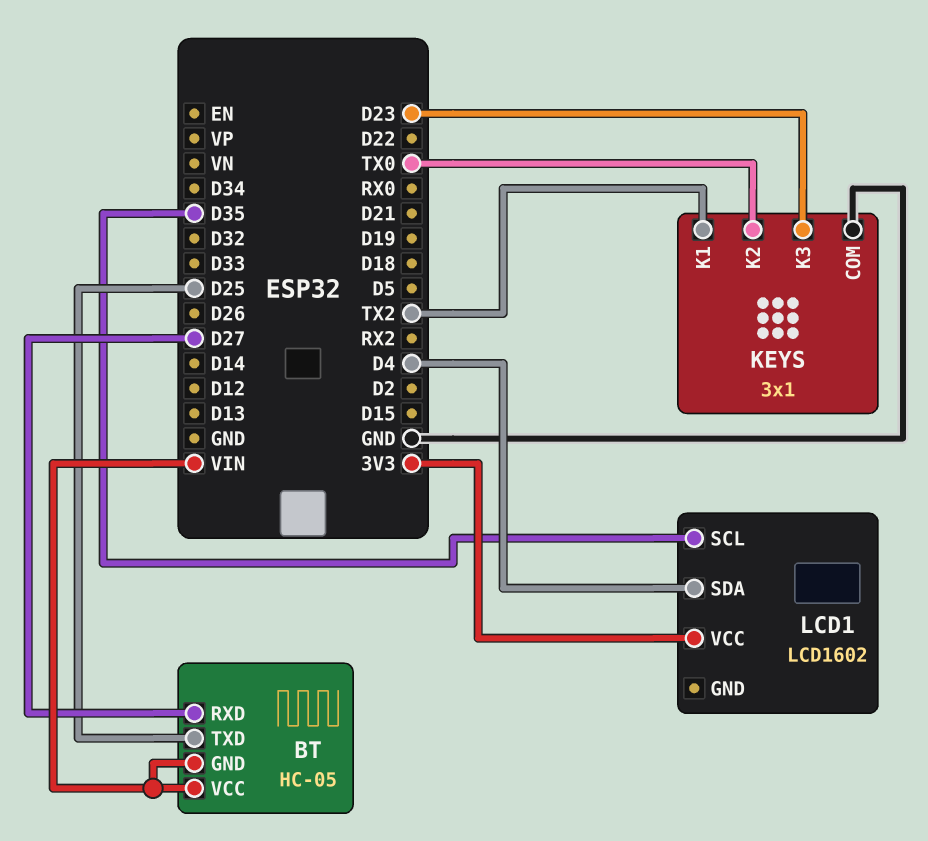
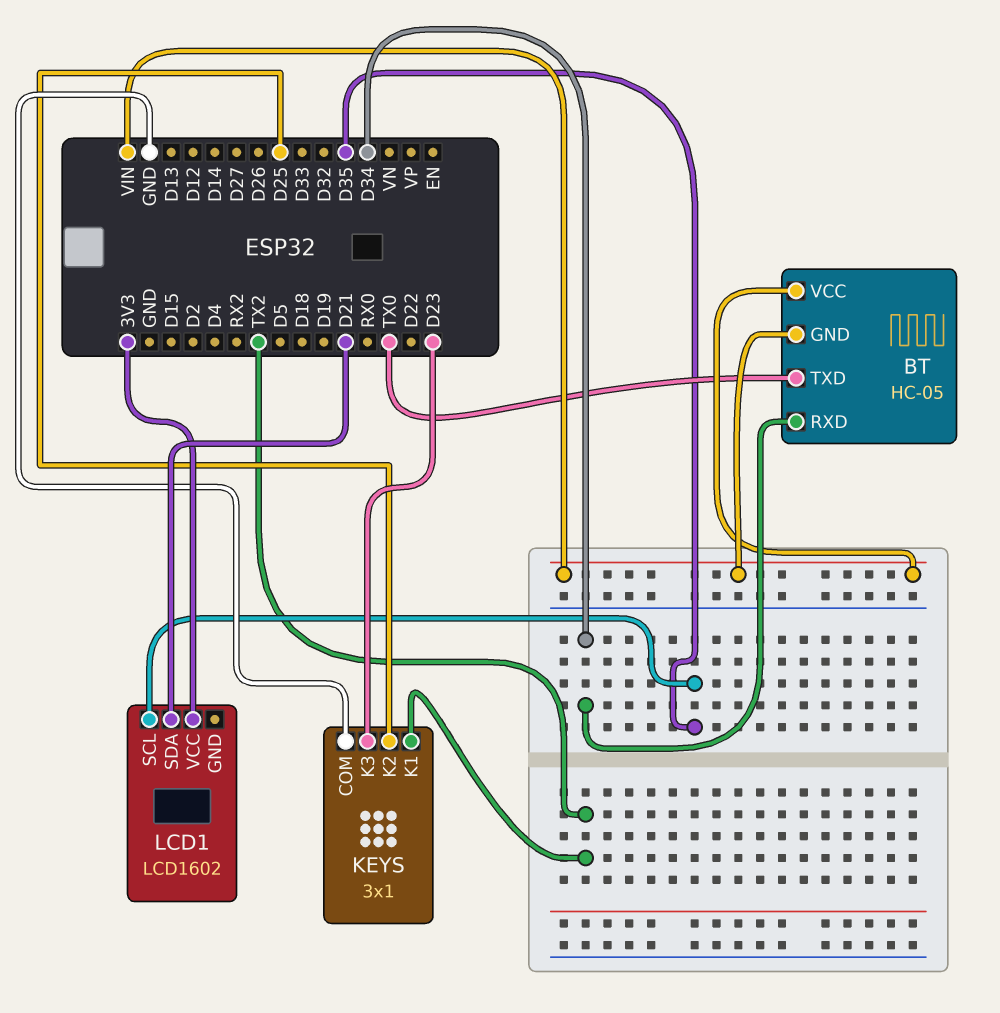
BT pin RXD: D27 -> D34
BT pin TXD: D25 -> TX0
KEYS pin K2: TX0 -> D25
LCD1 pin SDA: D4 -> D21

